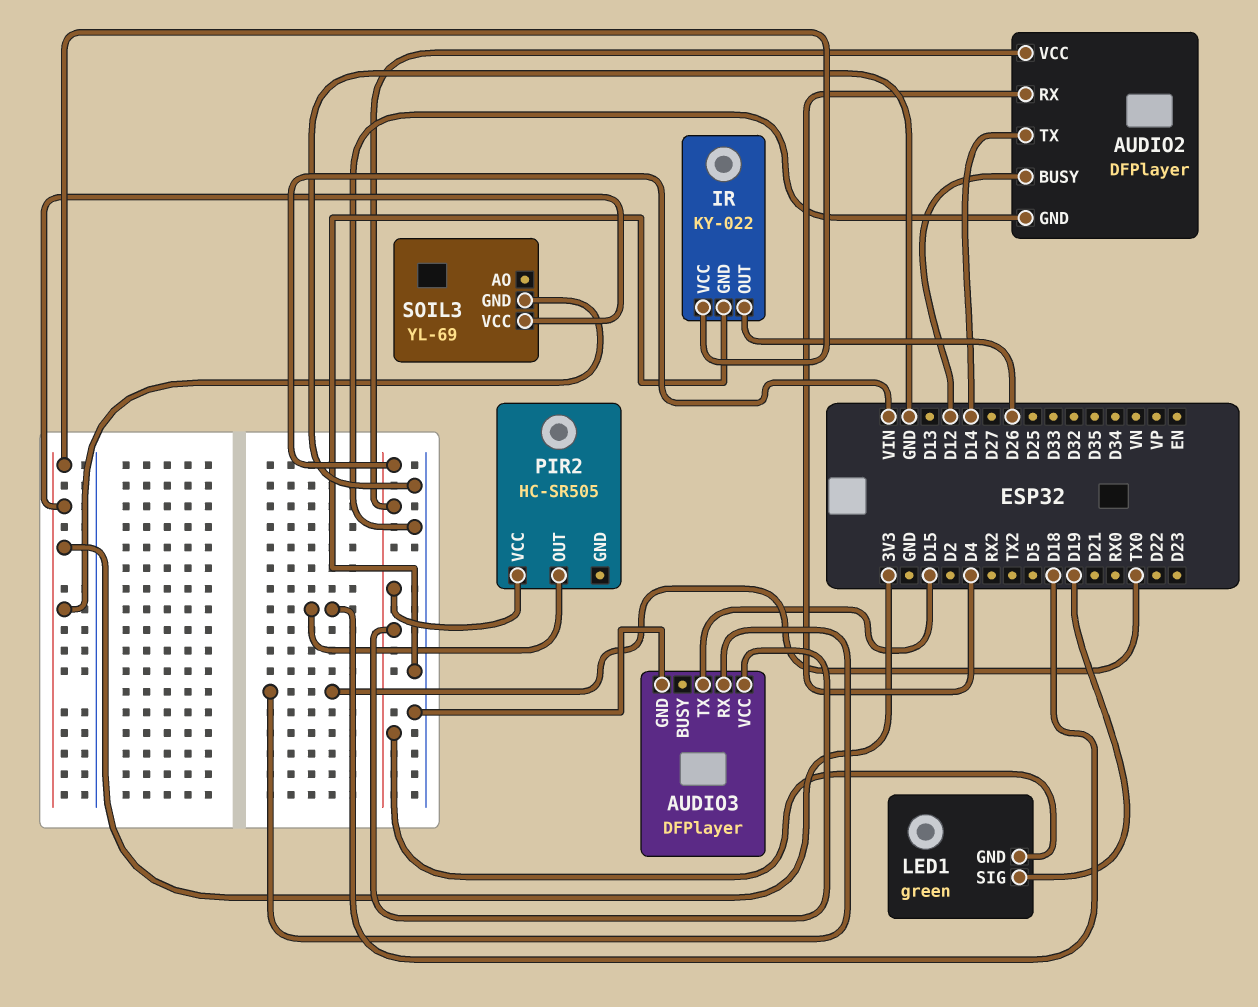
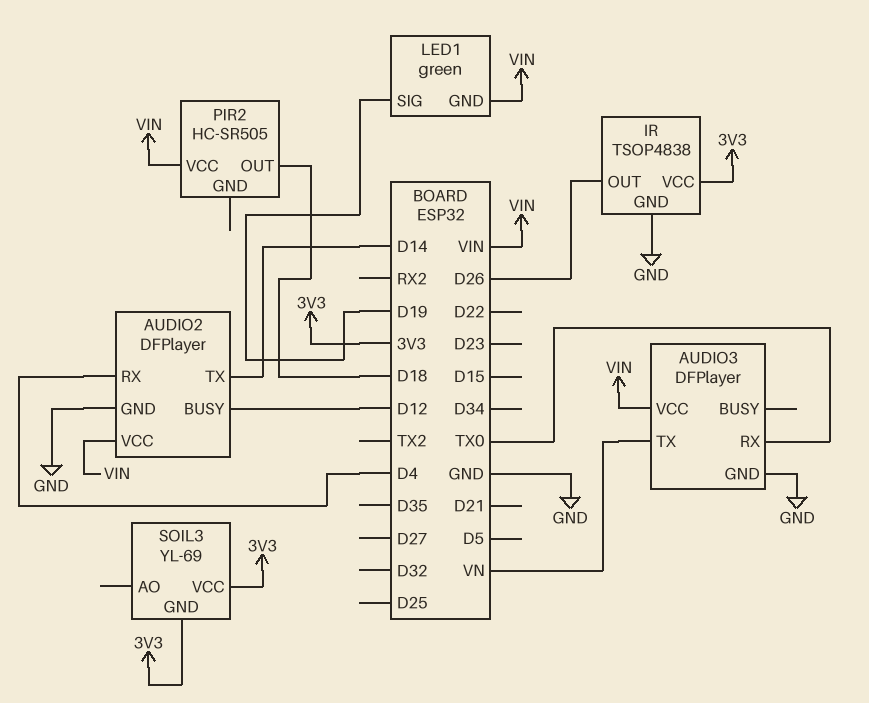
AUDIO3 pin TX: D15 -> VN
IR: KY-022 -> TSOP4838

